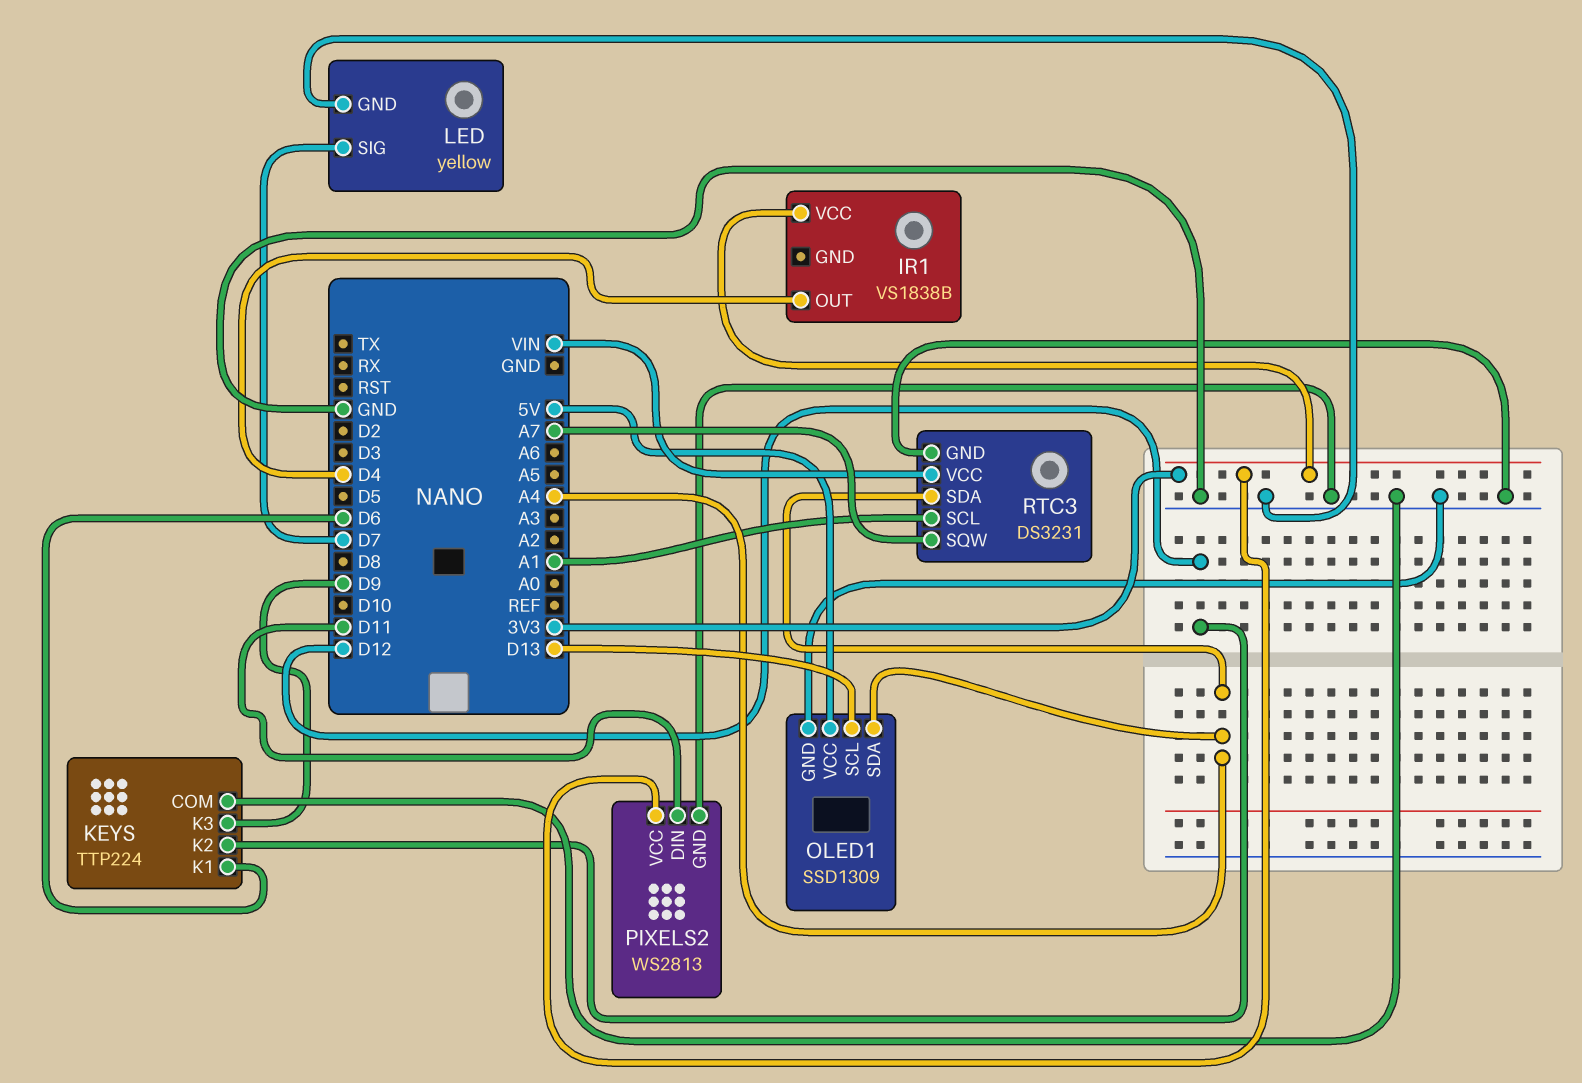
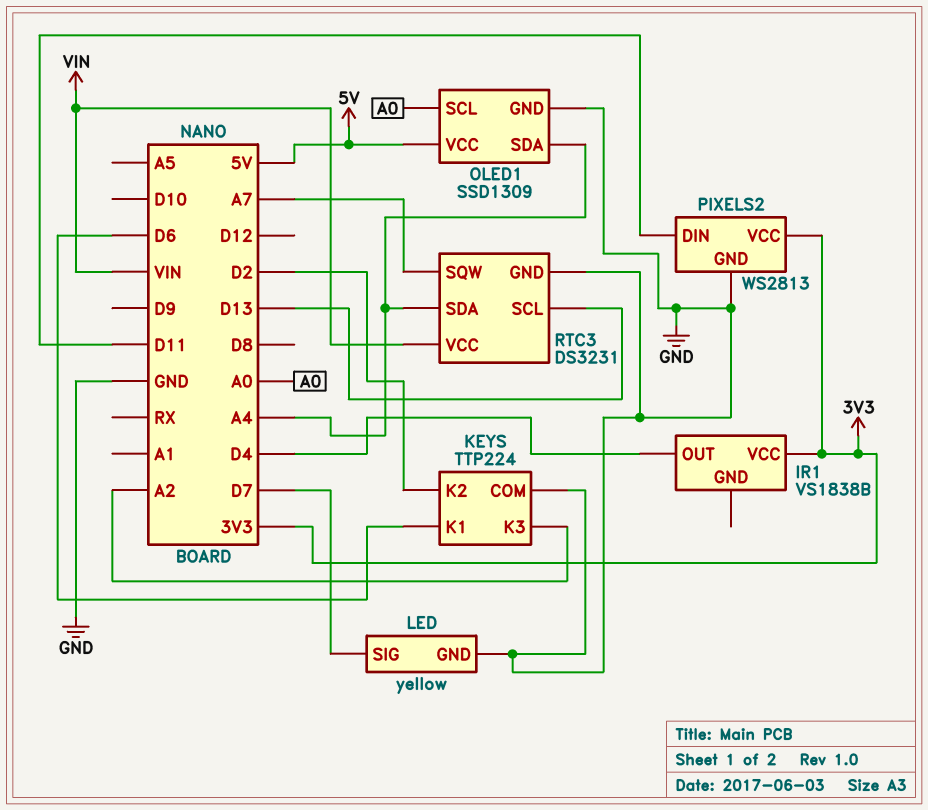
KEYS pin K2: D12 -> D2
KEYS pin K3: D9 -> A2
OLED1 pin SCL: D13 -> A0
RTC3 pin SCL: A1 -> D13

